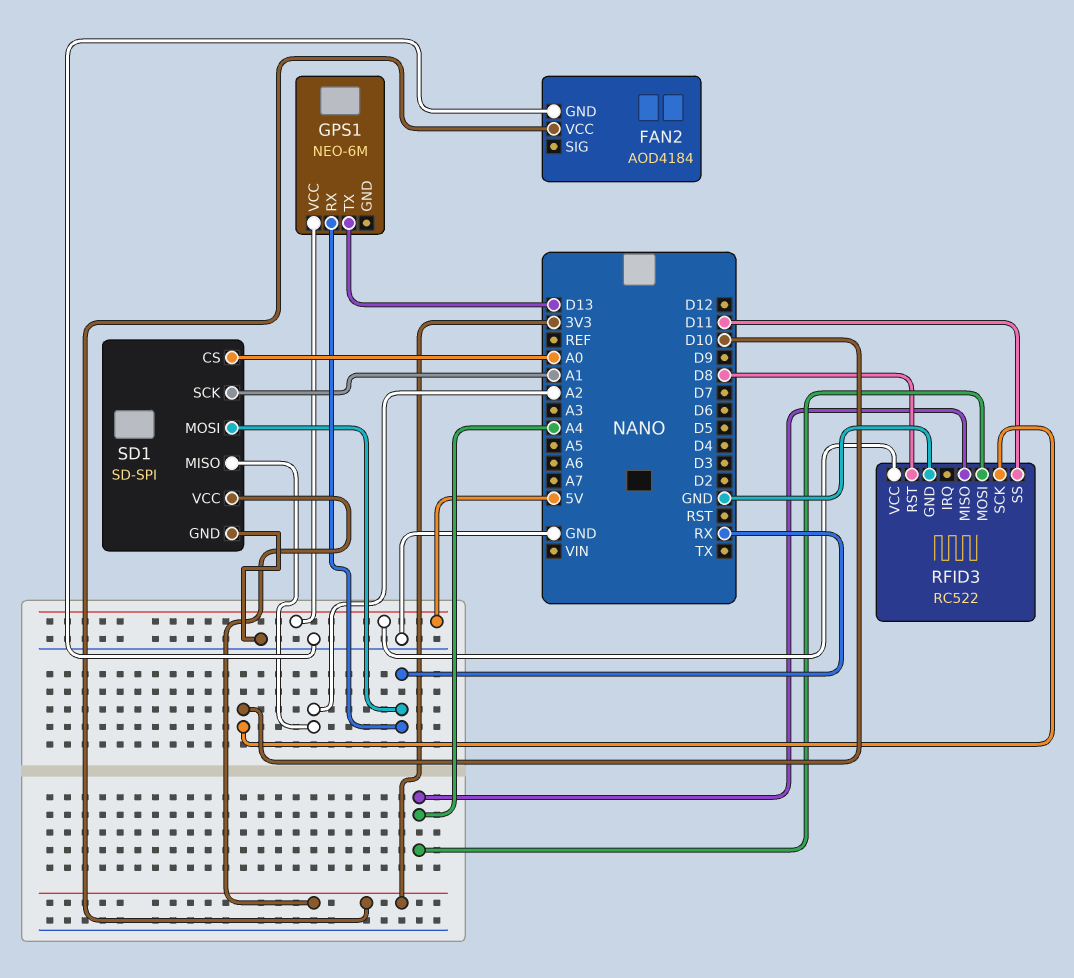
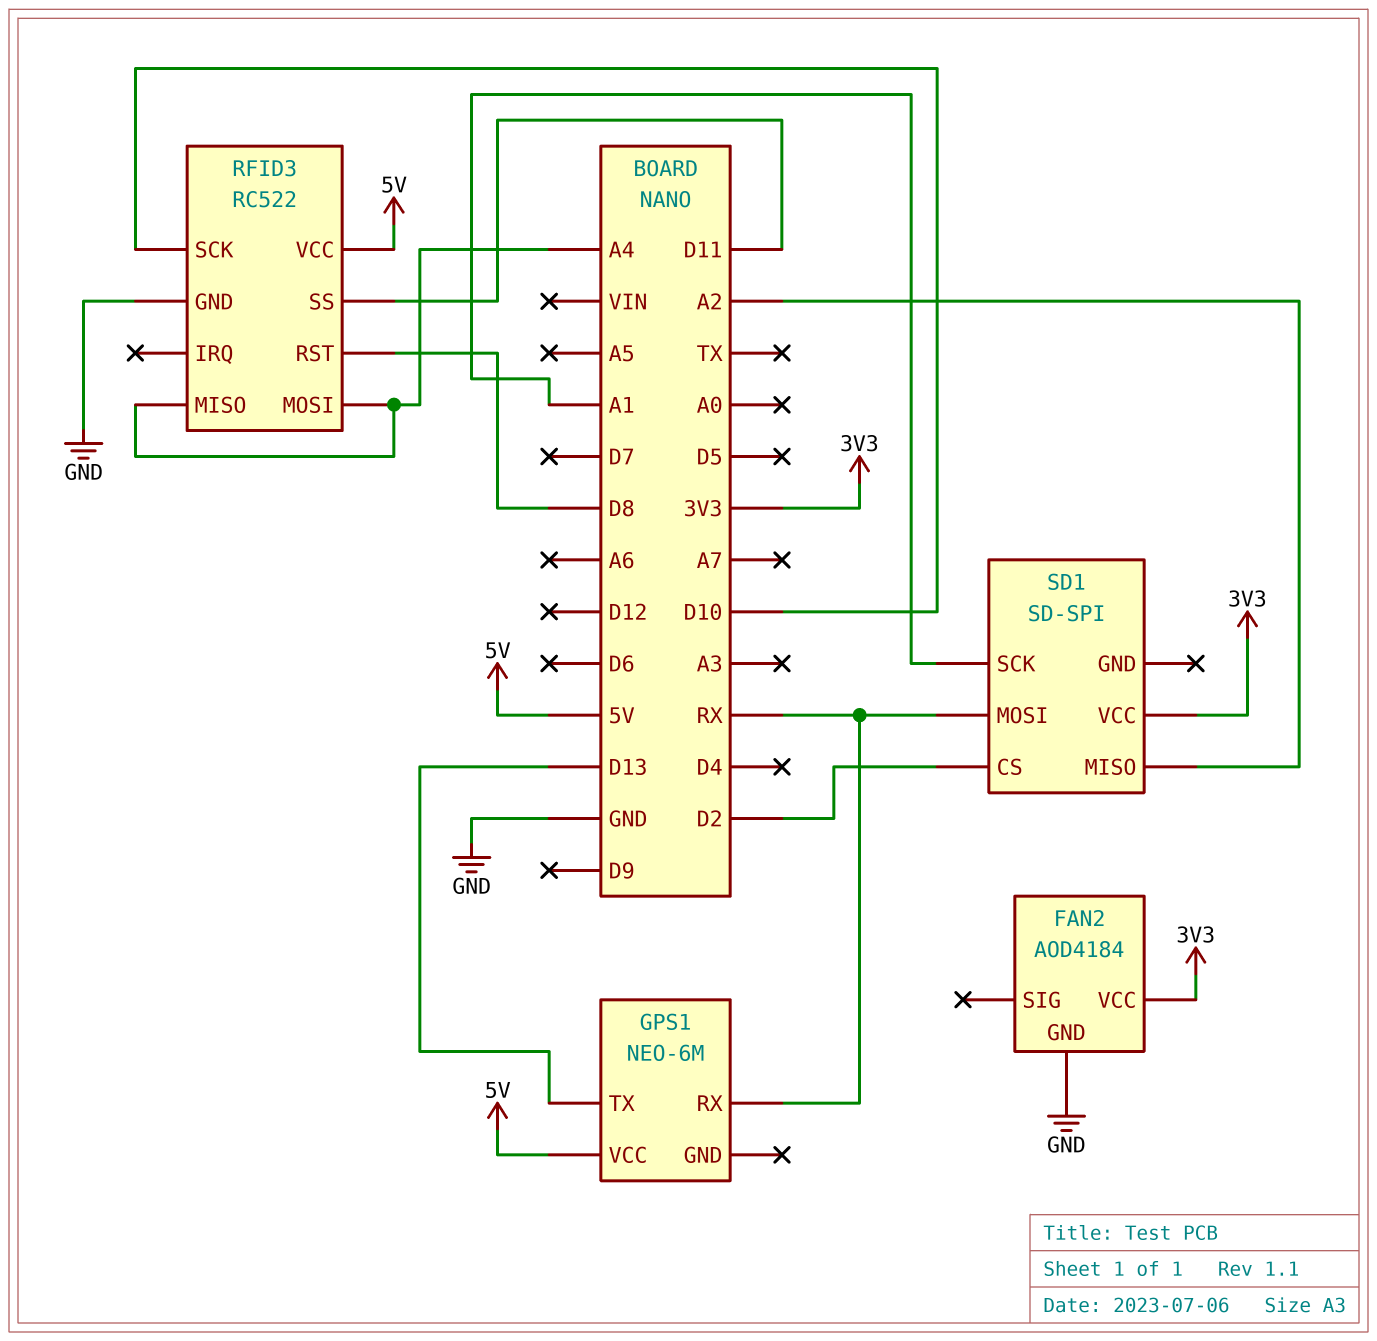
SD1 pin CS: A0 -> D2
SD1 pin GND: GND -> none

